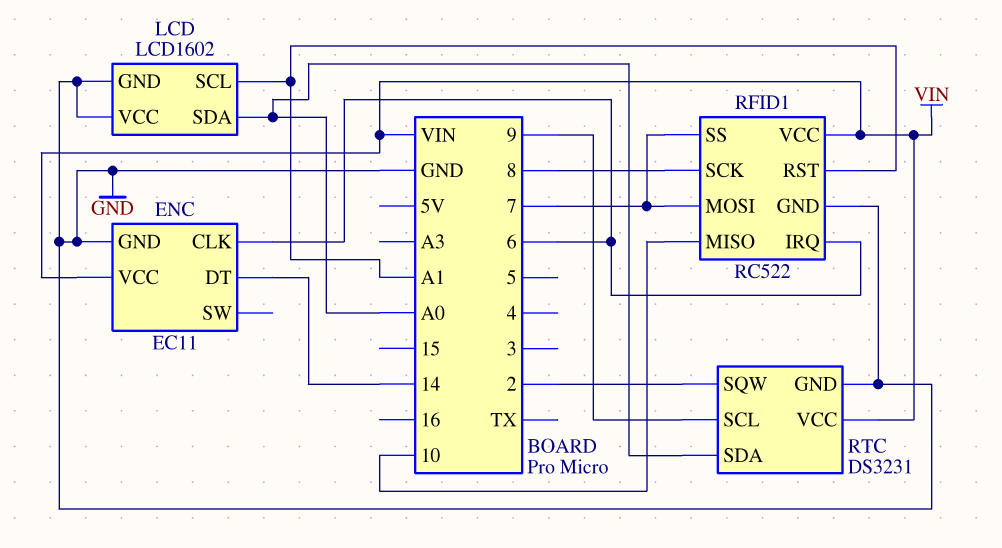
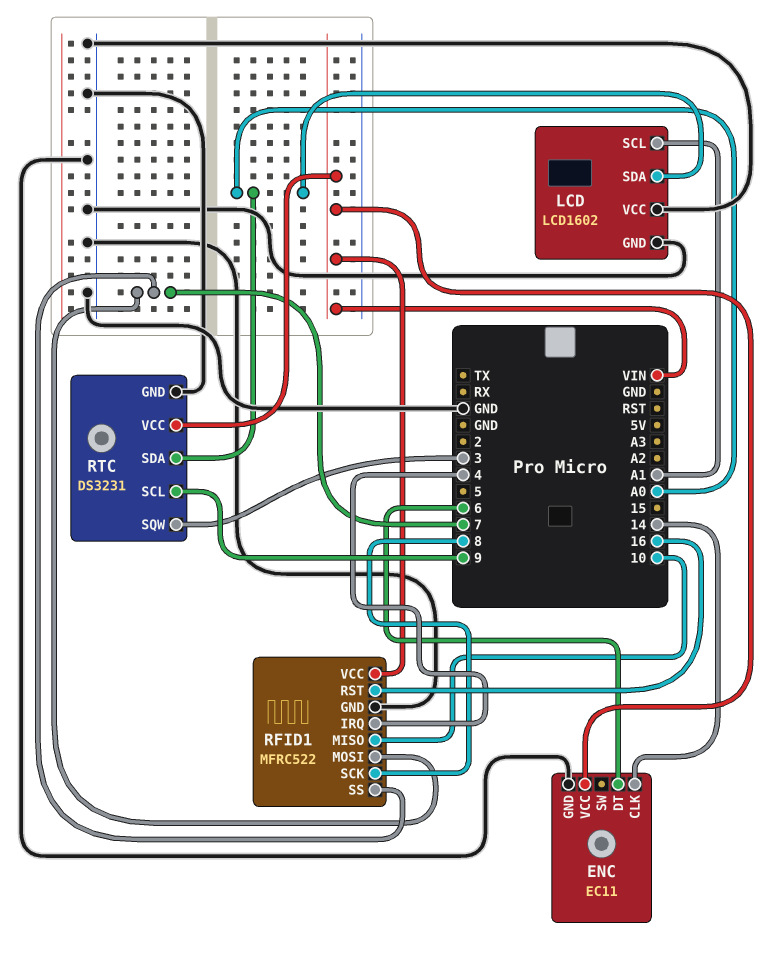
ENC pin CLK: 6 -> 14
ENC pin DT: 14 -> 6
RFID1: RC522 -> MFRC522
RFID1 pin IRQ: 6 -> 4
RFID1 pin RST: A1 -> 16
RTC pin SQW: 2 -> 3

